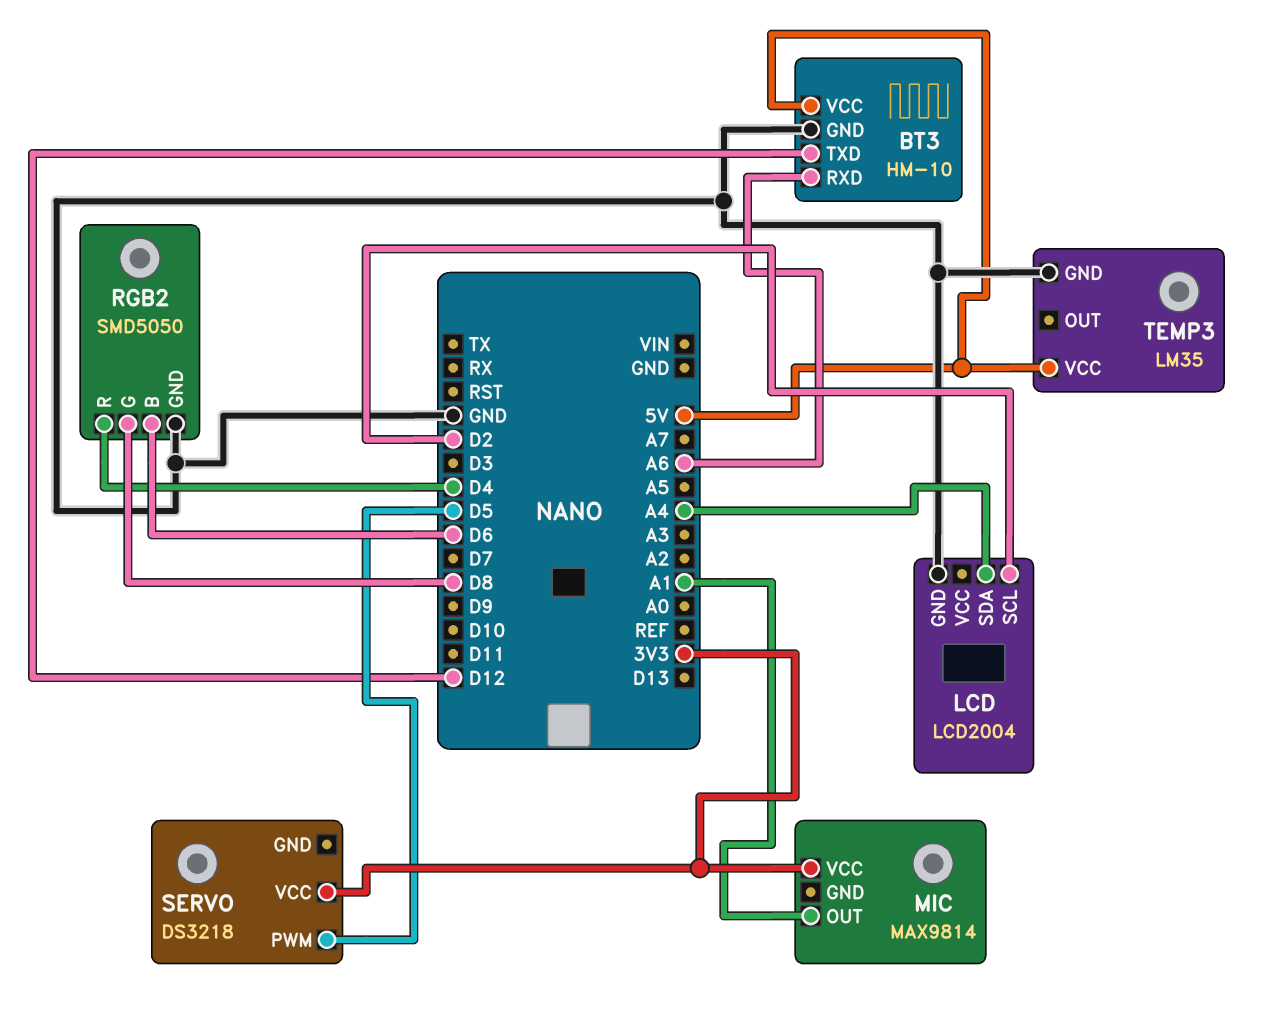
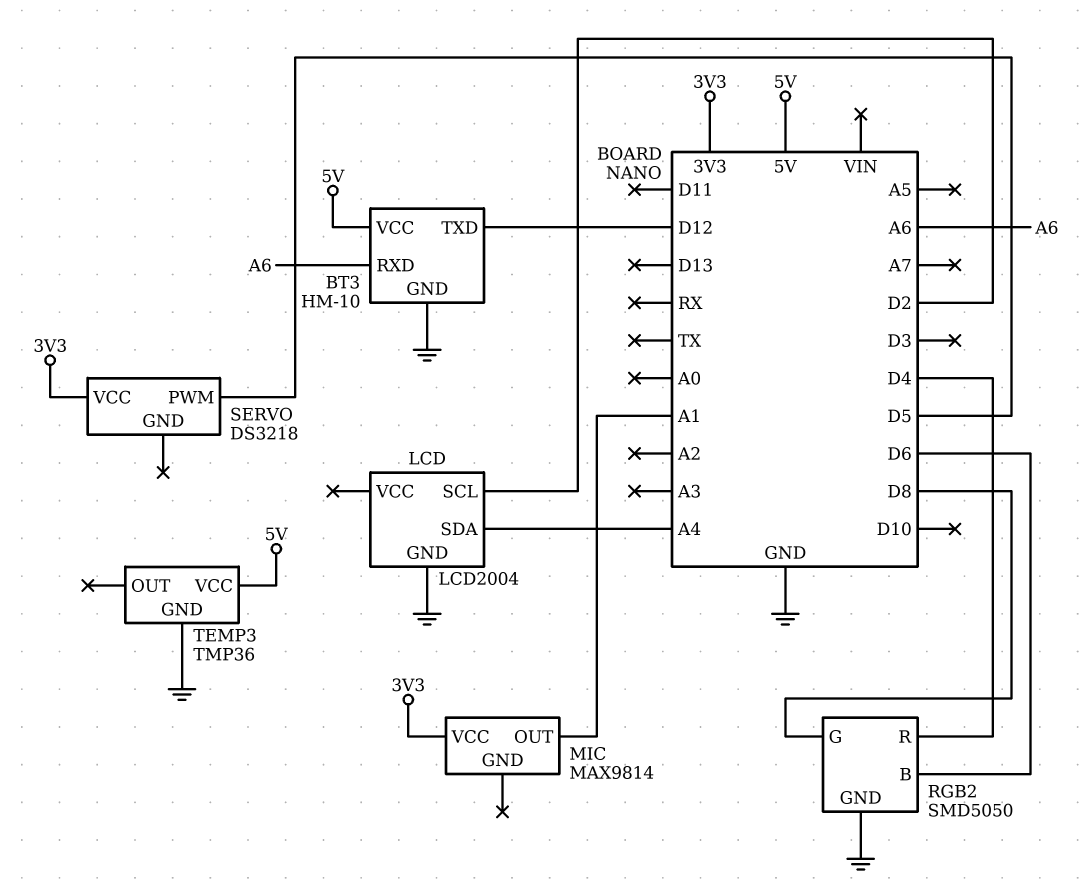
TEMP3: LM35 -> TMP36

